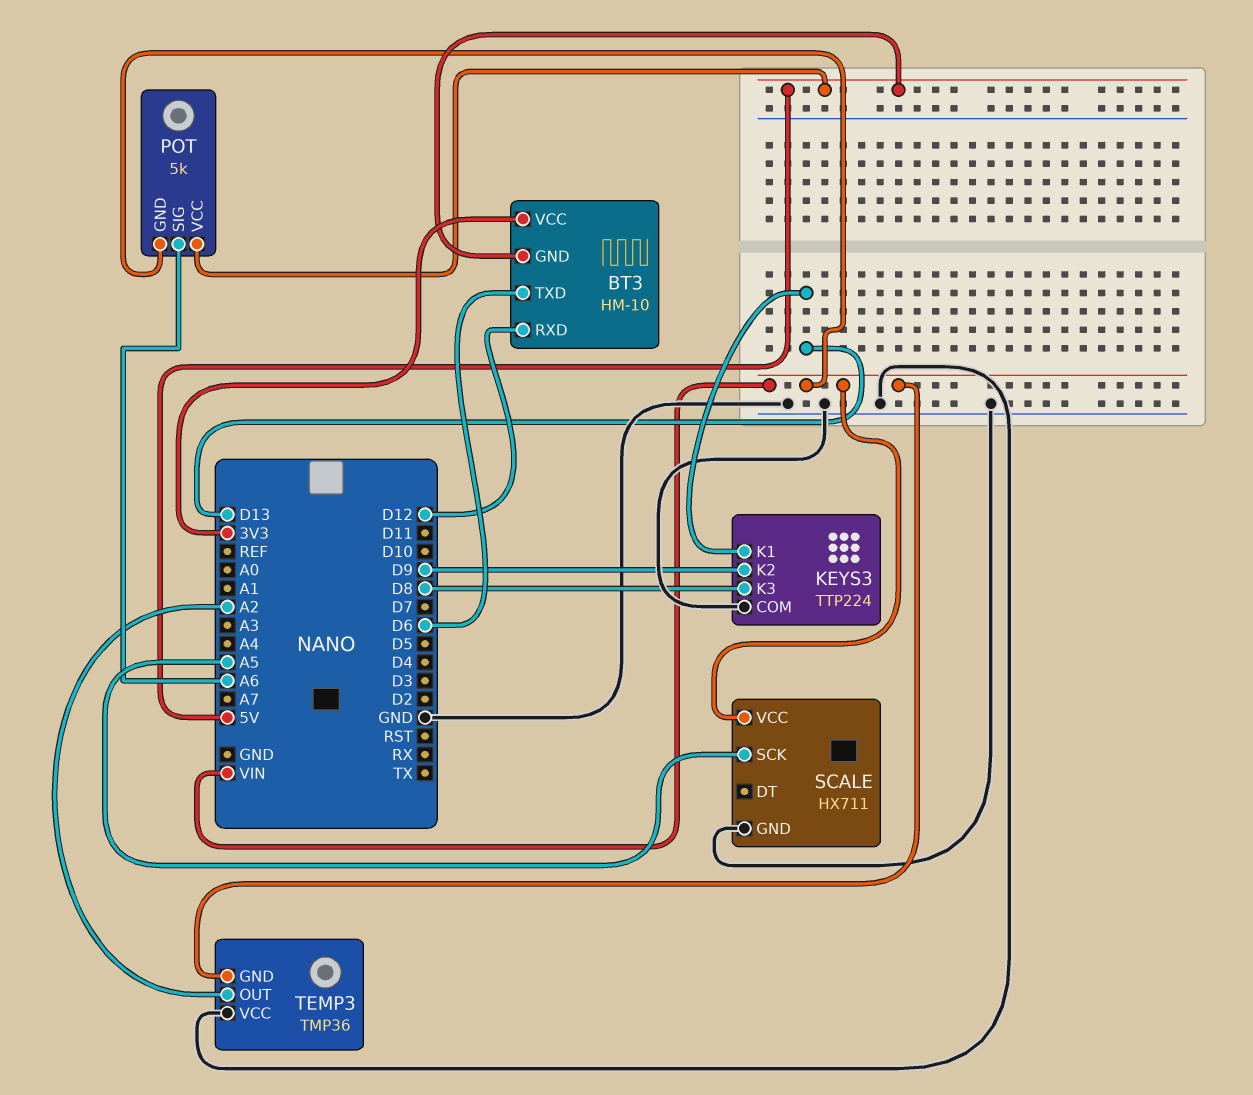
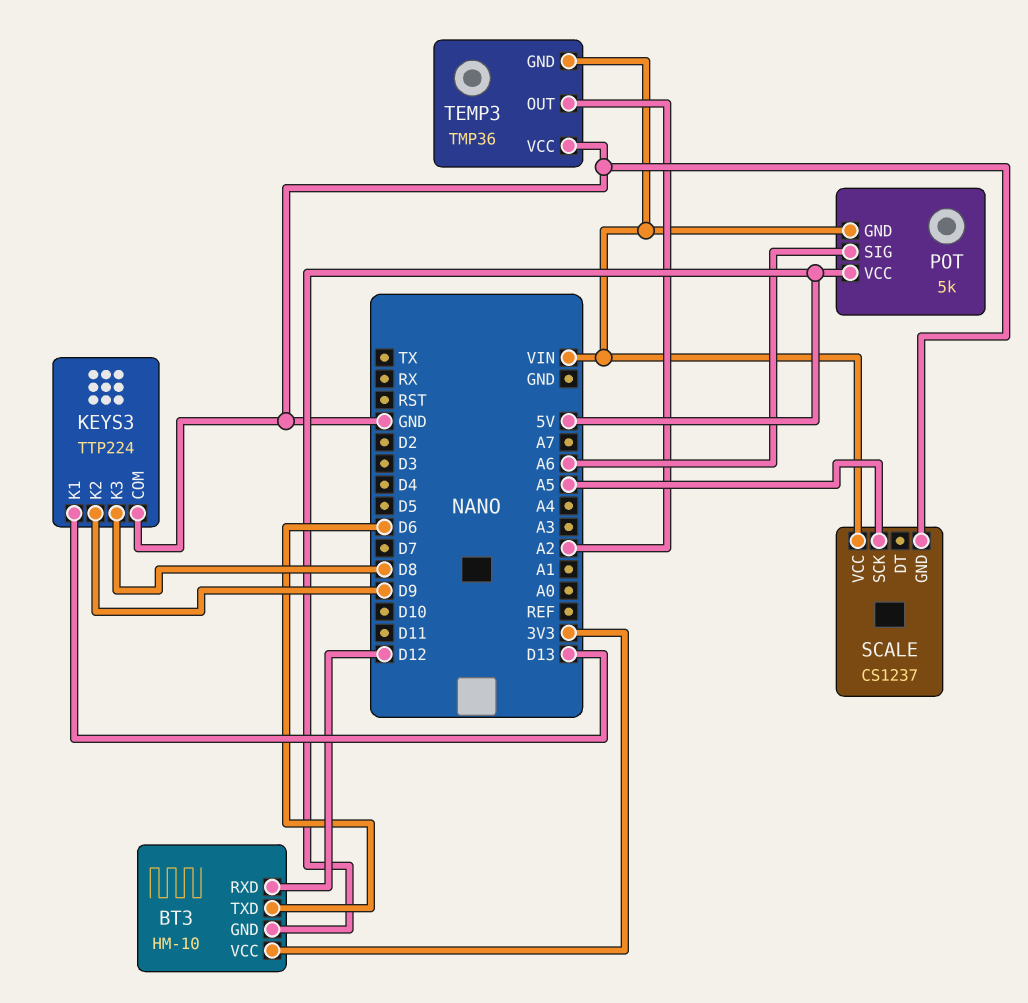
SCALE: HX711 -> CS1237

